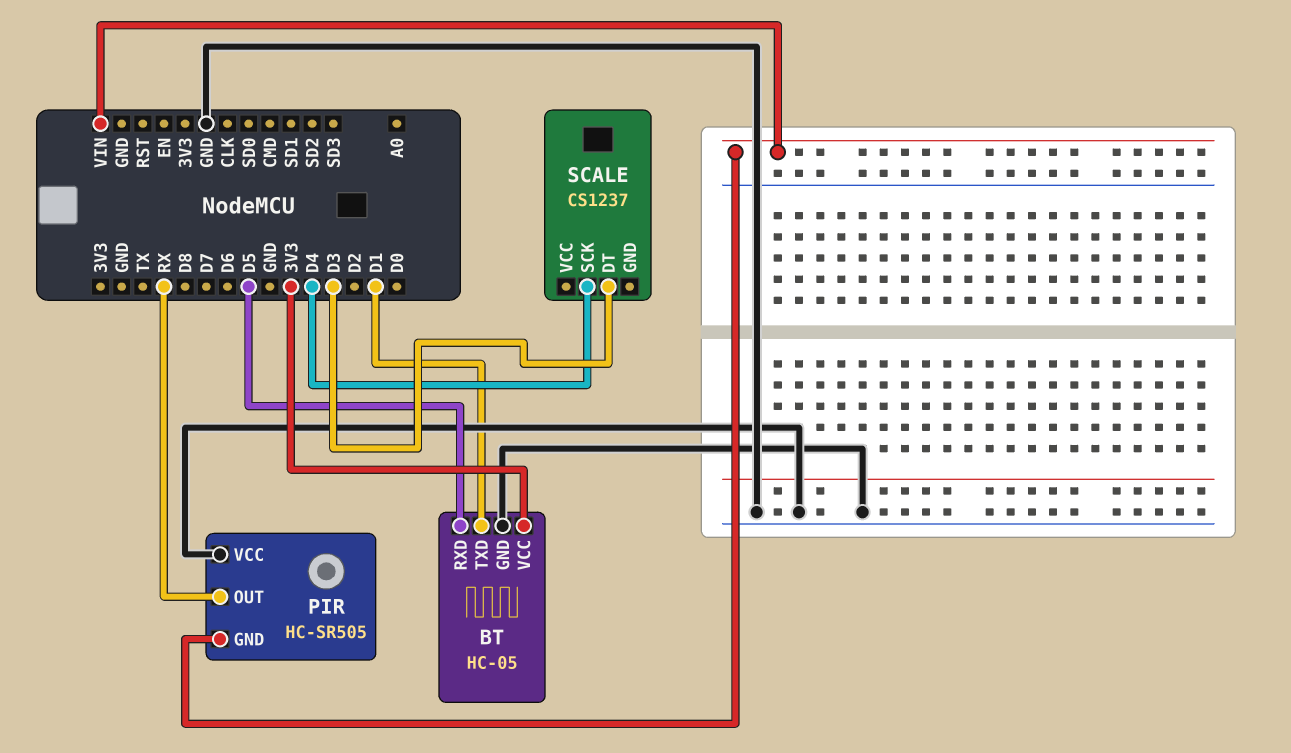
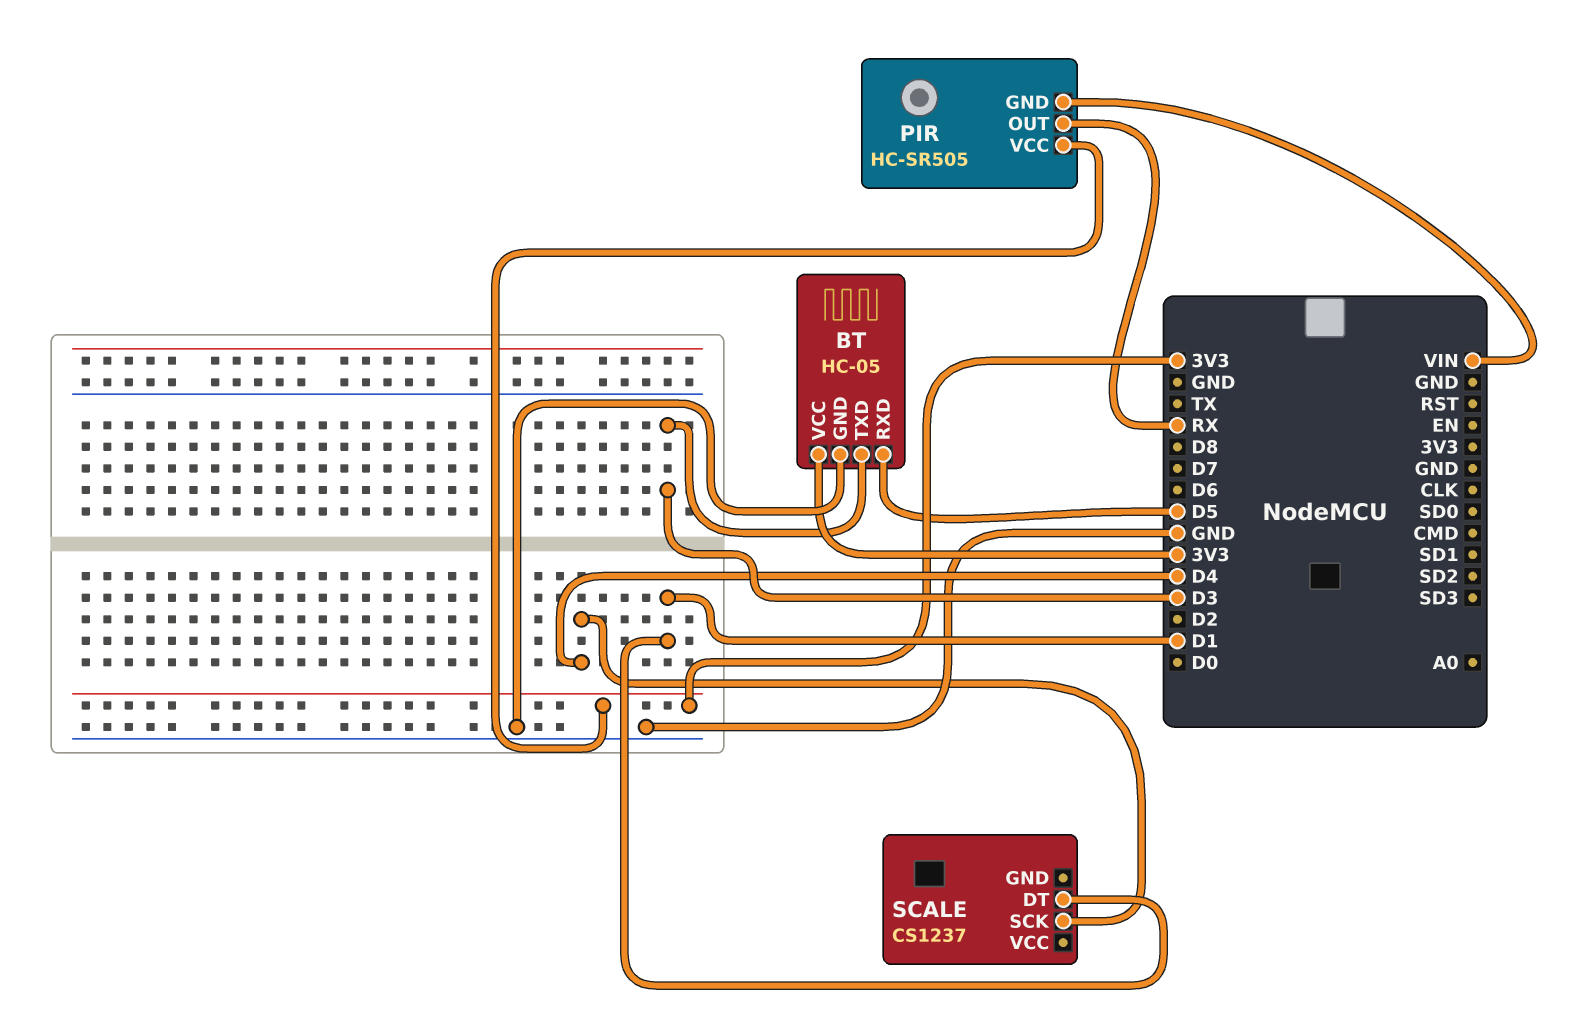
BT pin TXD: D1 -> D3
PIR pin VCC: GND -> 3V3
SCALE pin DT: D3 -> D1

